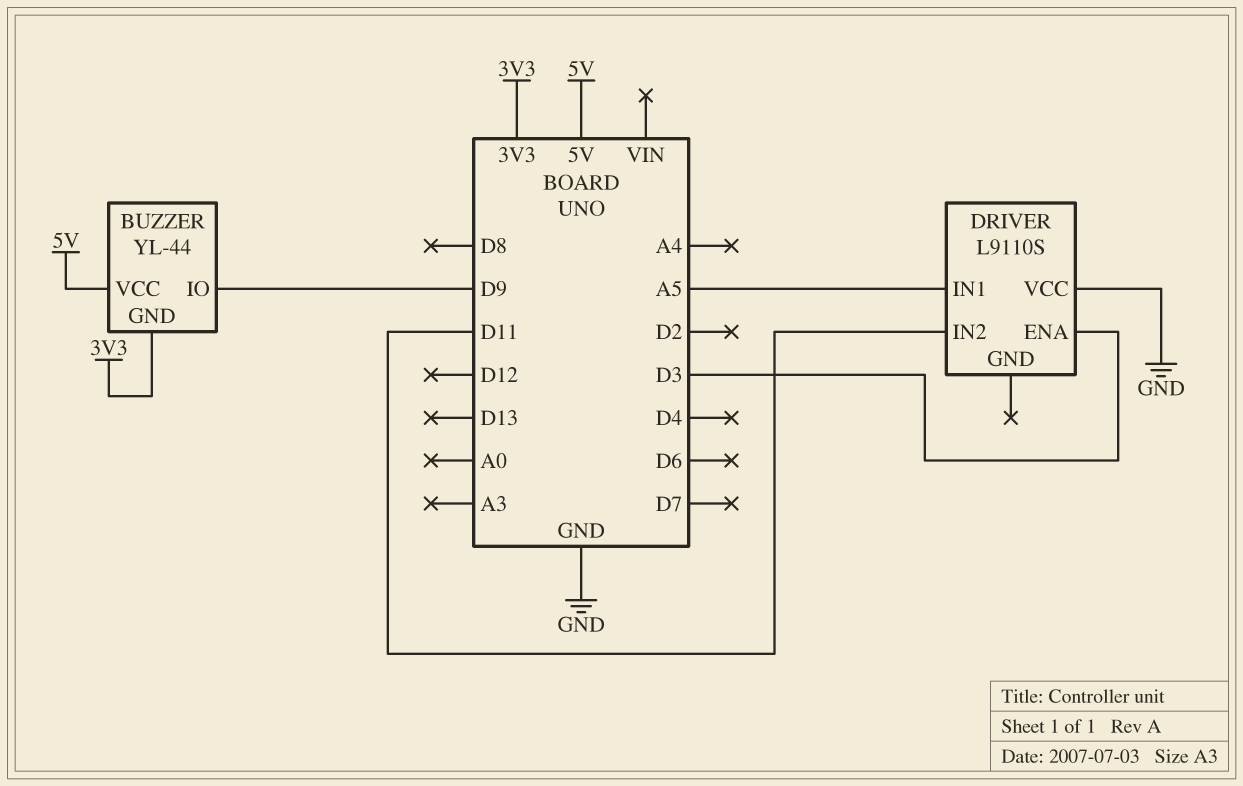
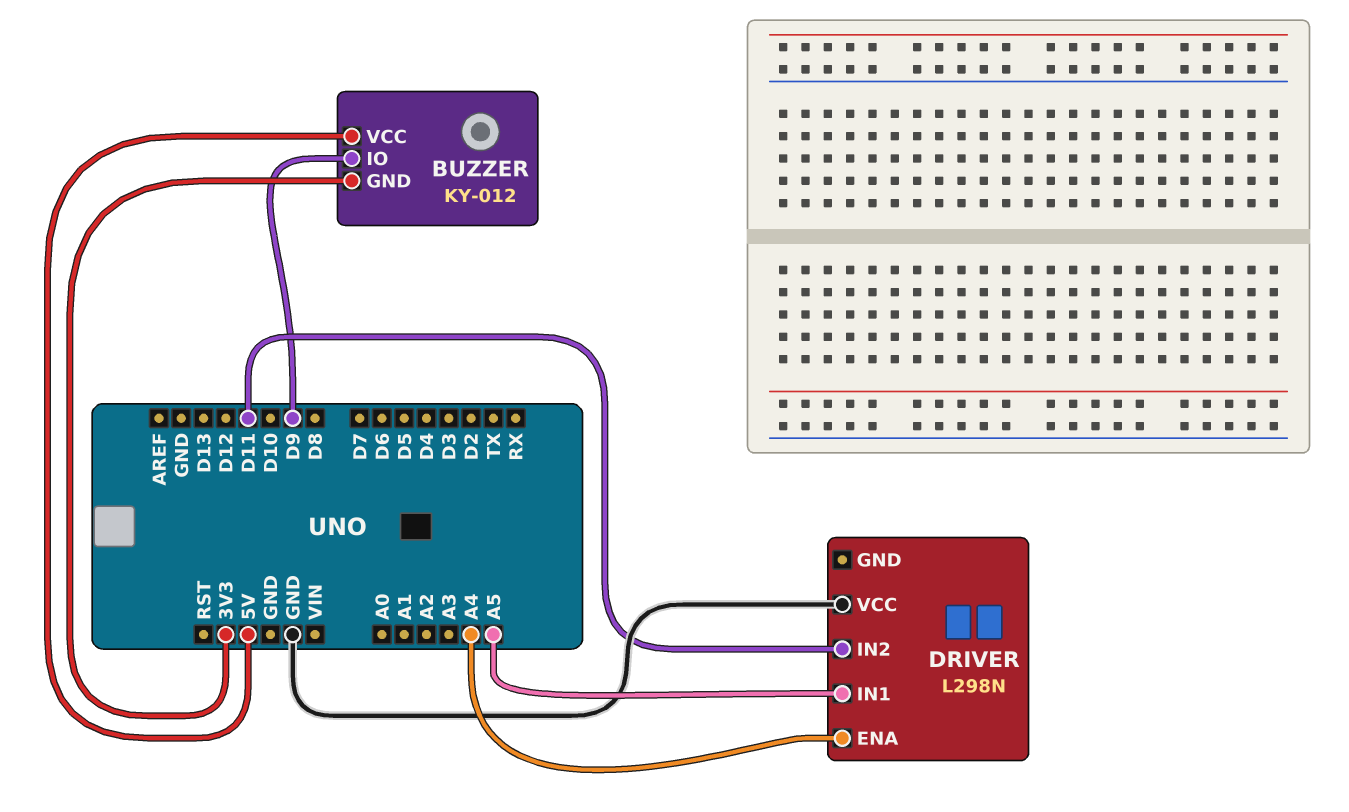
BUZZER: YL-44 -> KY-012
DRIVER: L9110S -> L298N
DRIVER pin ENA: D3 -> A4

